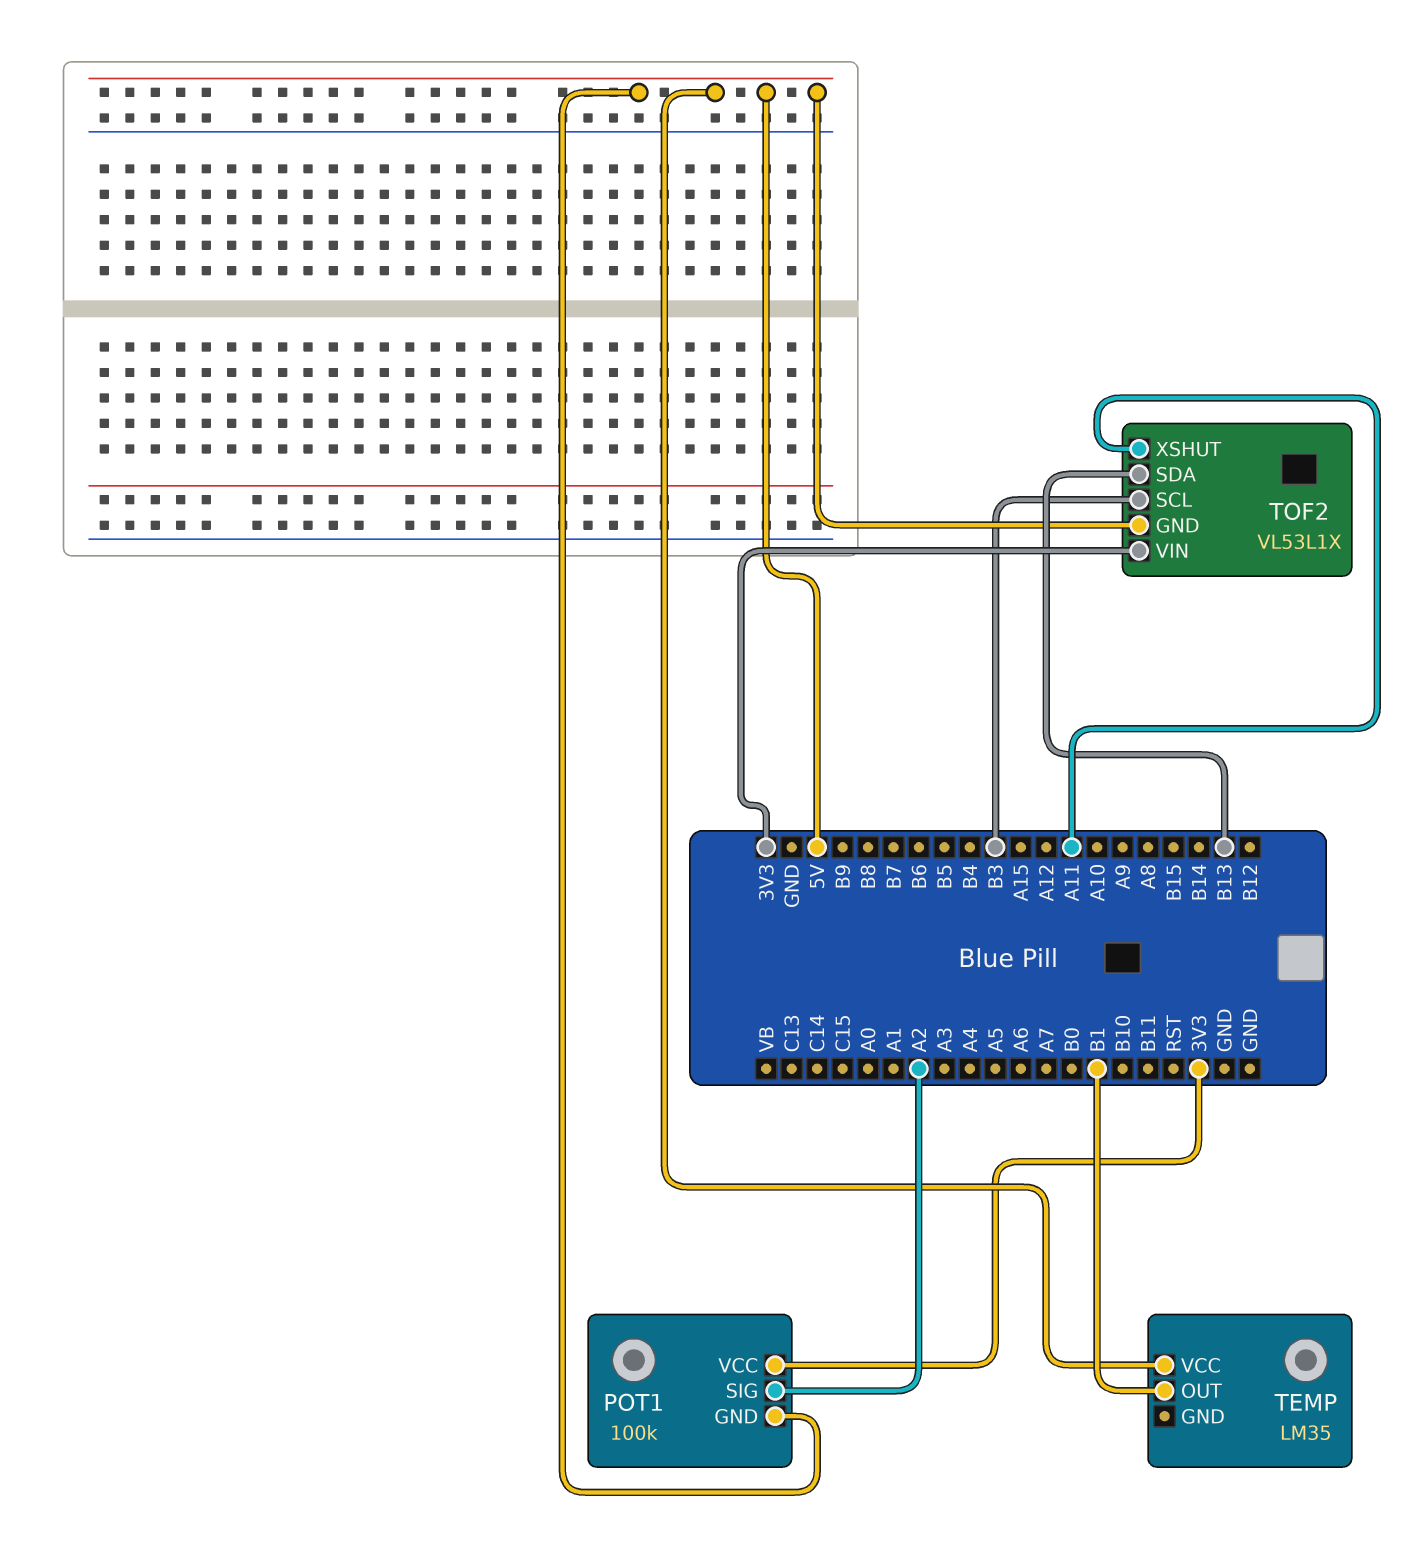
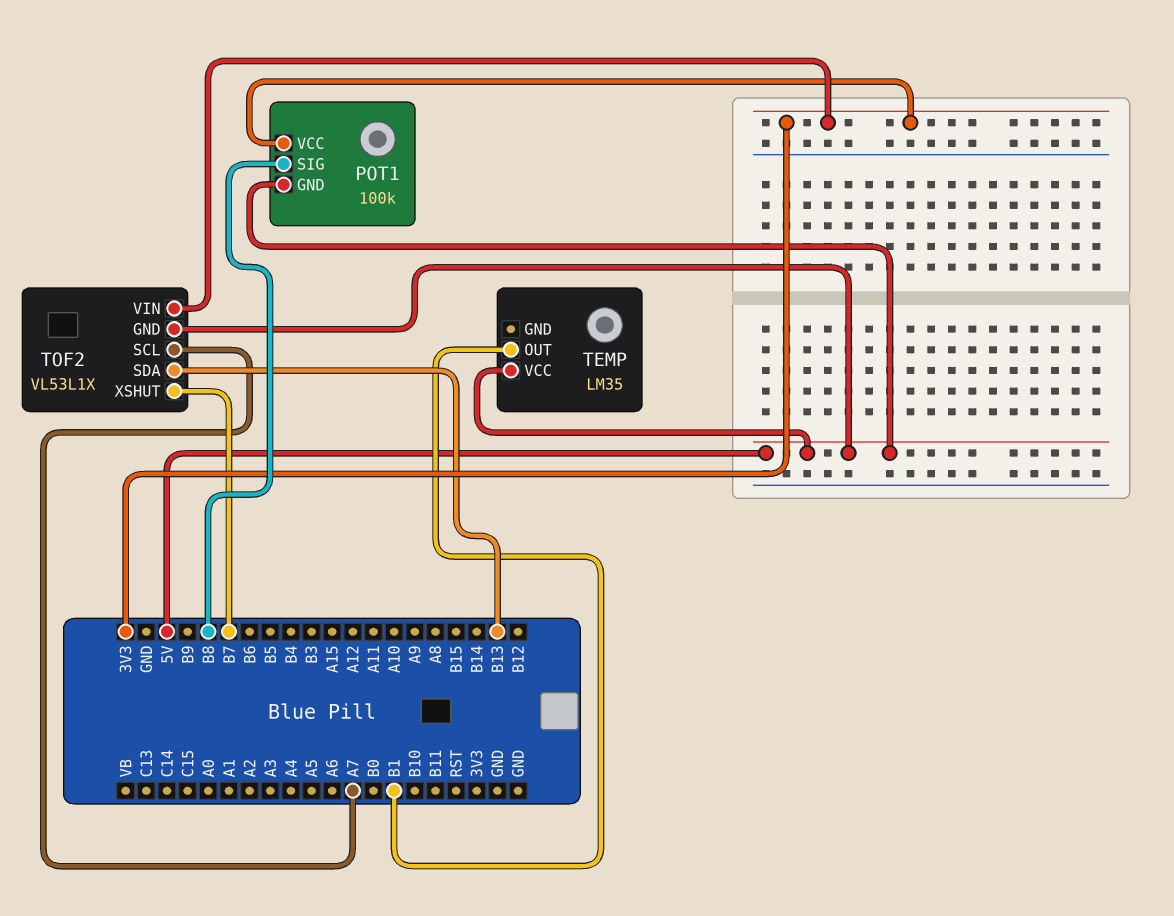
POT1 pin SIG: A2 -> B8
TOF2 pin SCL: B3 -> A7
TOF2 pin XSHUT: A11 -> B7

